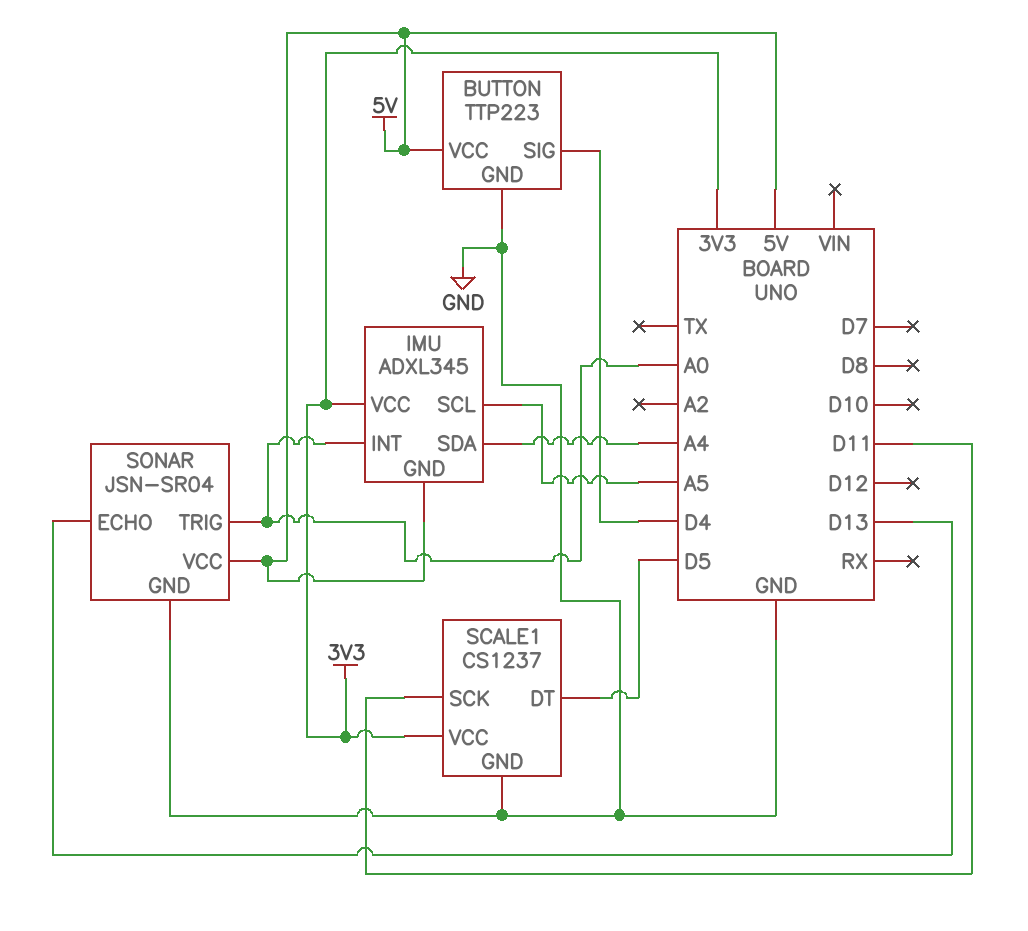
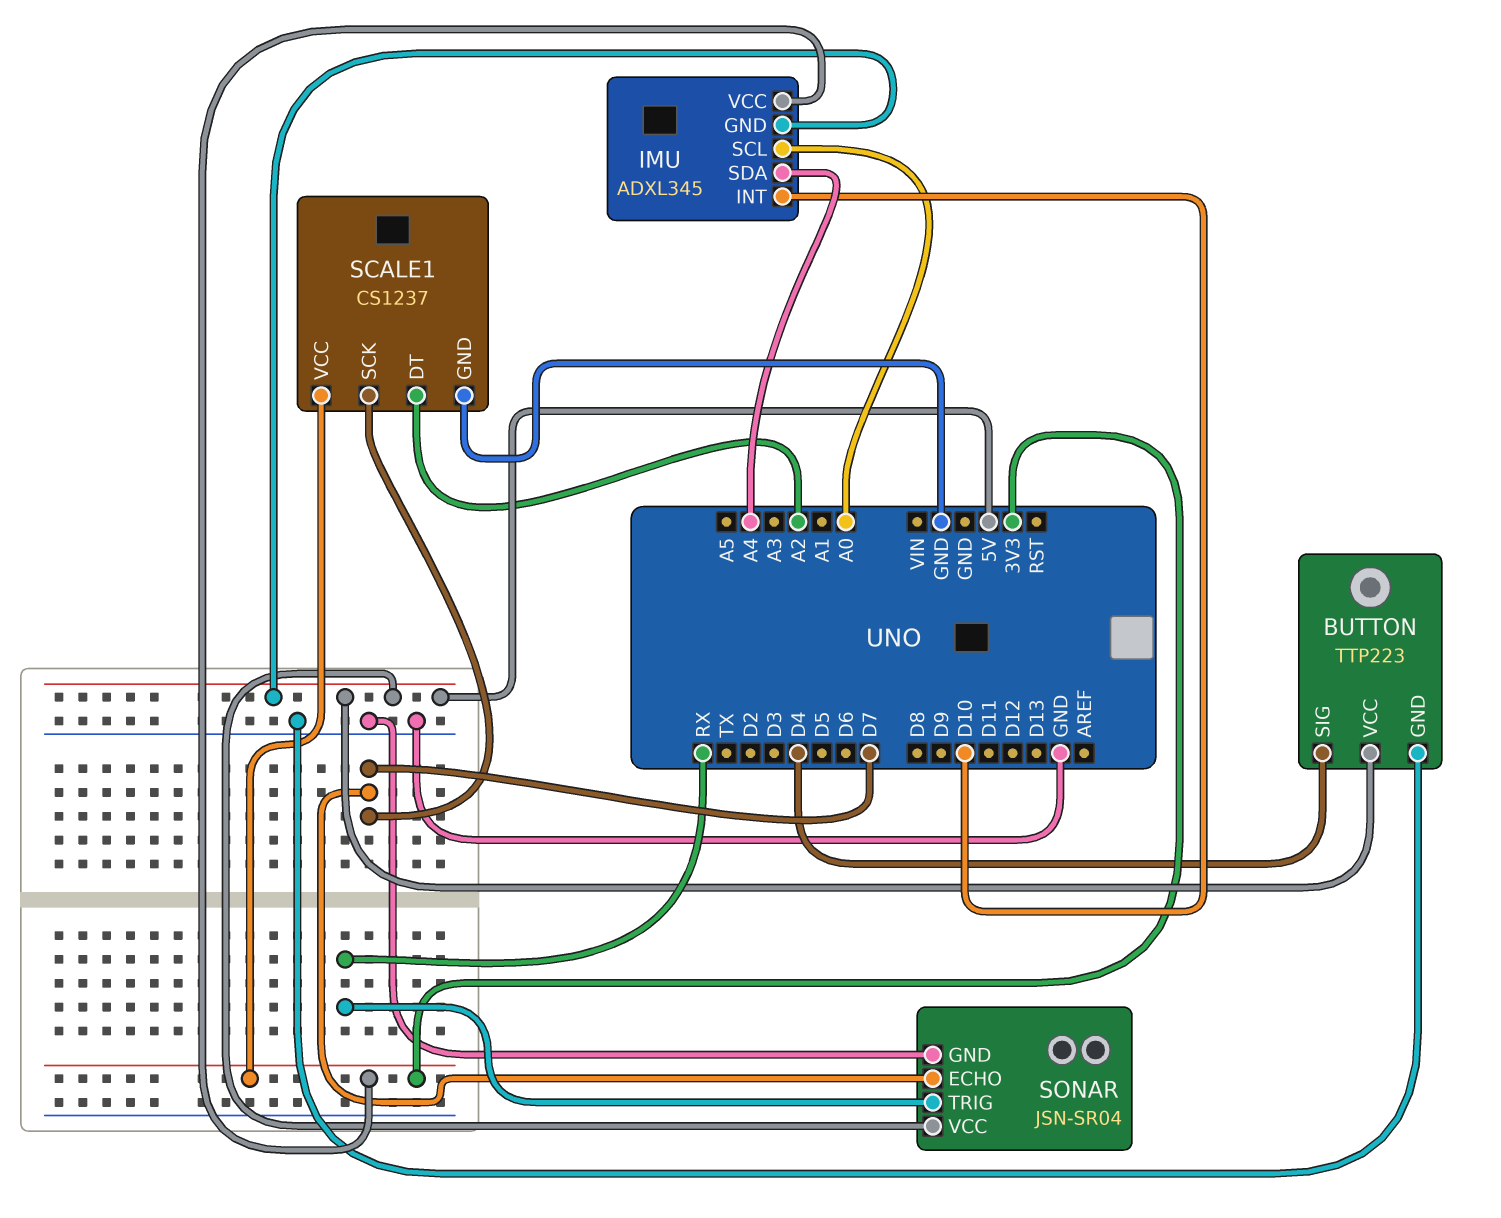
IMU pin INT: A0 -> D10
IMU pin SCL: A5 -> A0
SCALE1 pin DT: D5 -> A2
SCALE1 pin SCK: D11 -> D7
SONAR pin ECHO: D13 -> D7
SONAR pin TRIG: A0 -> RX

